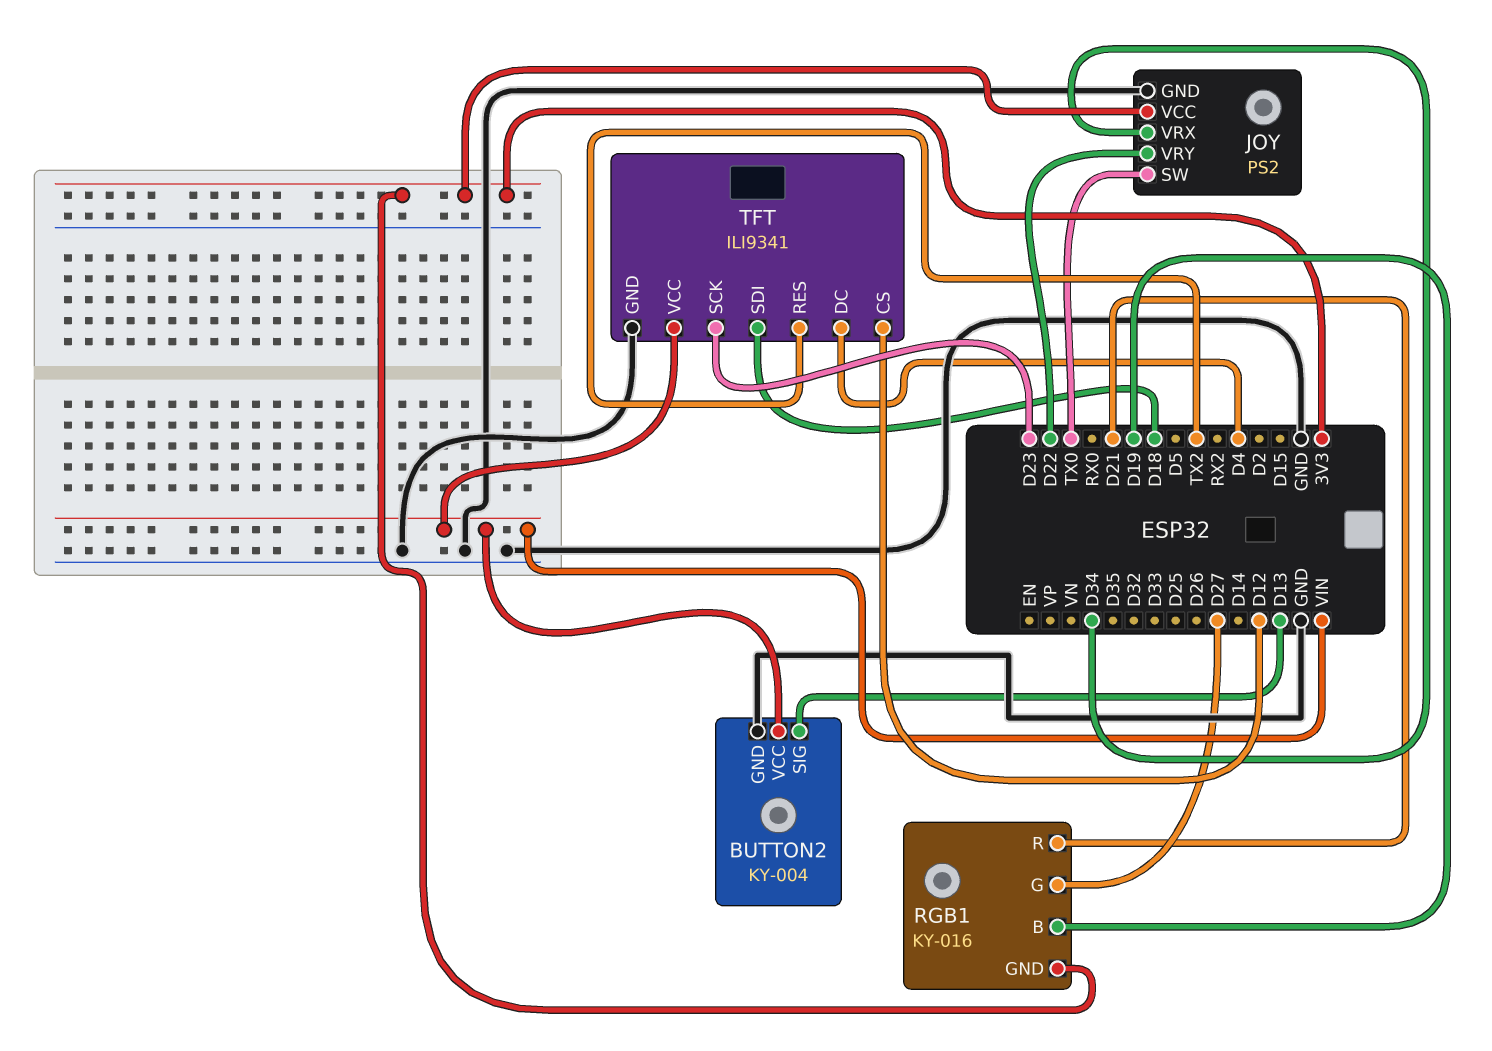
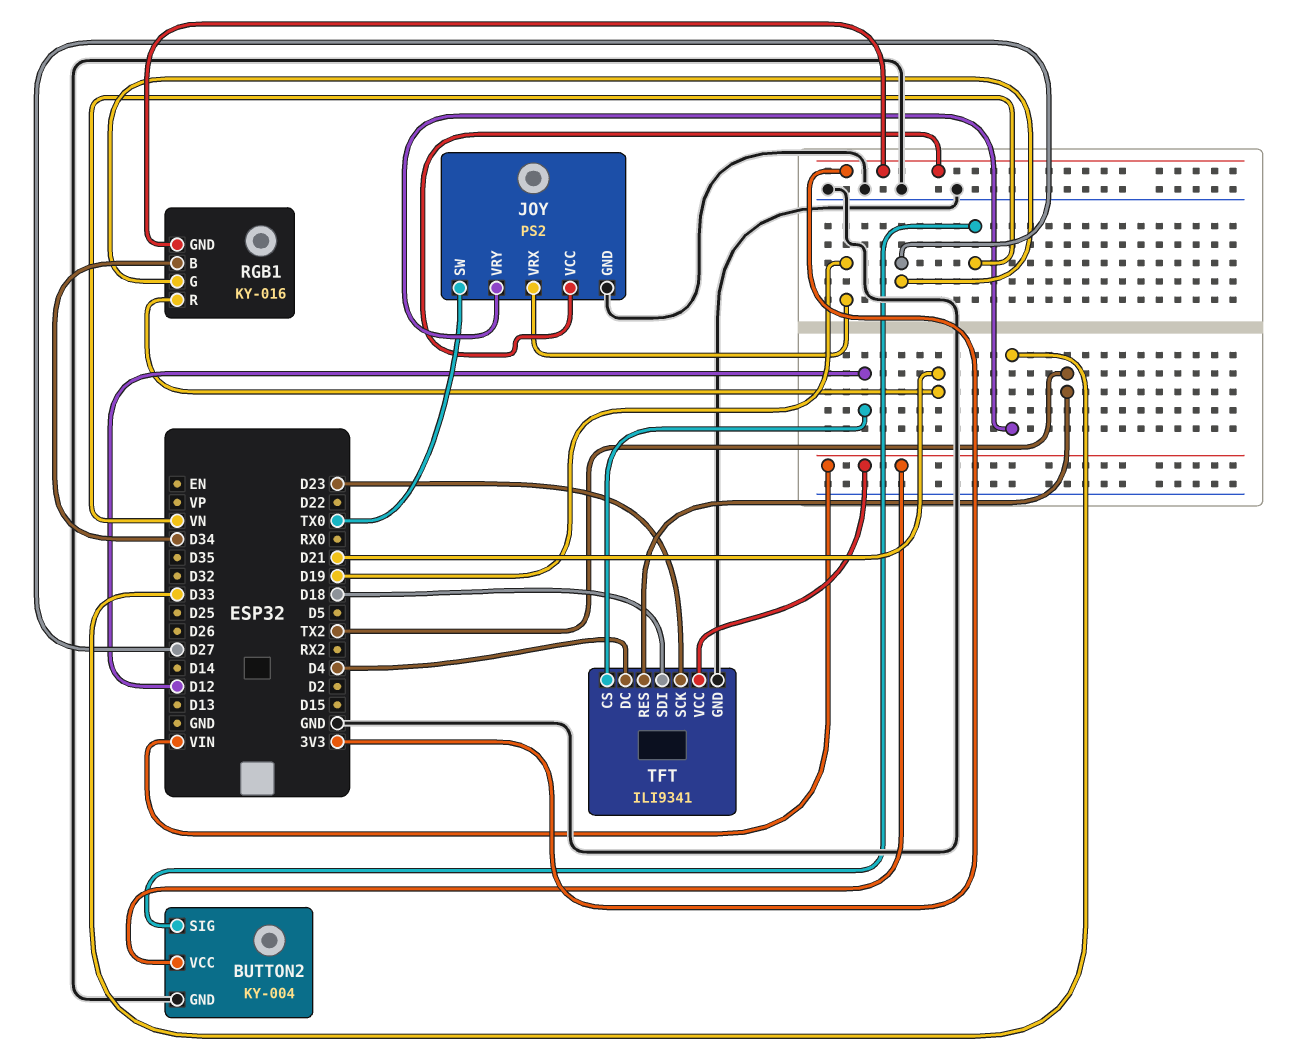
BUTTON2 pin SIG: D13 -> VN
JOY pin VRX: D34 -> D19
JOY pin VRY: D22 -> D33
RGB1 pin B: D19 -> D34

